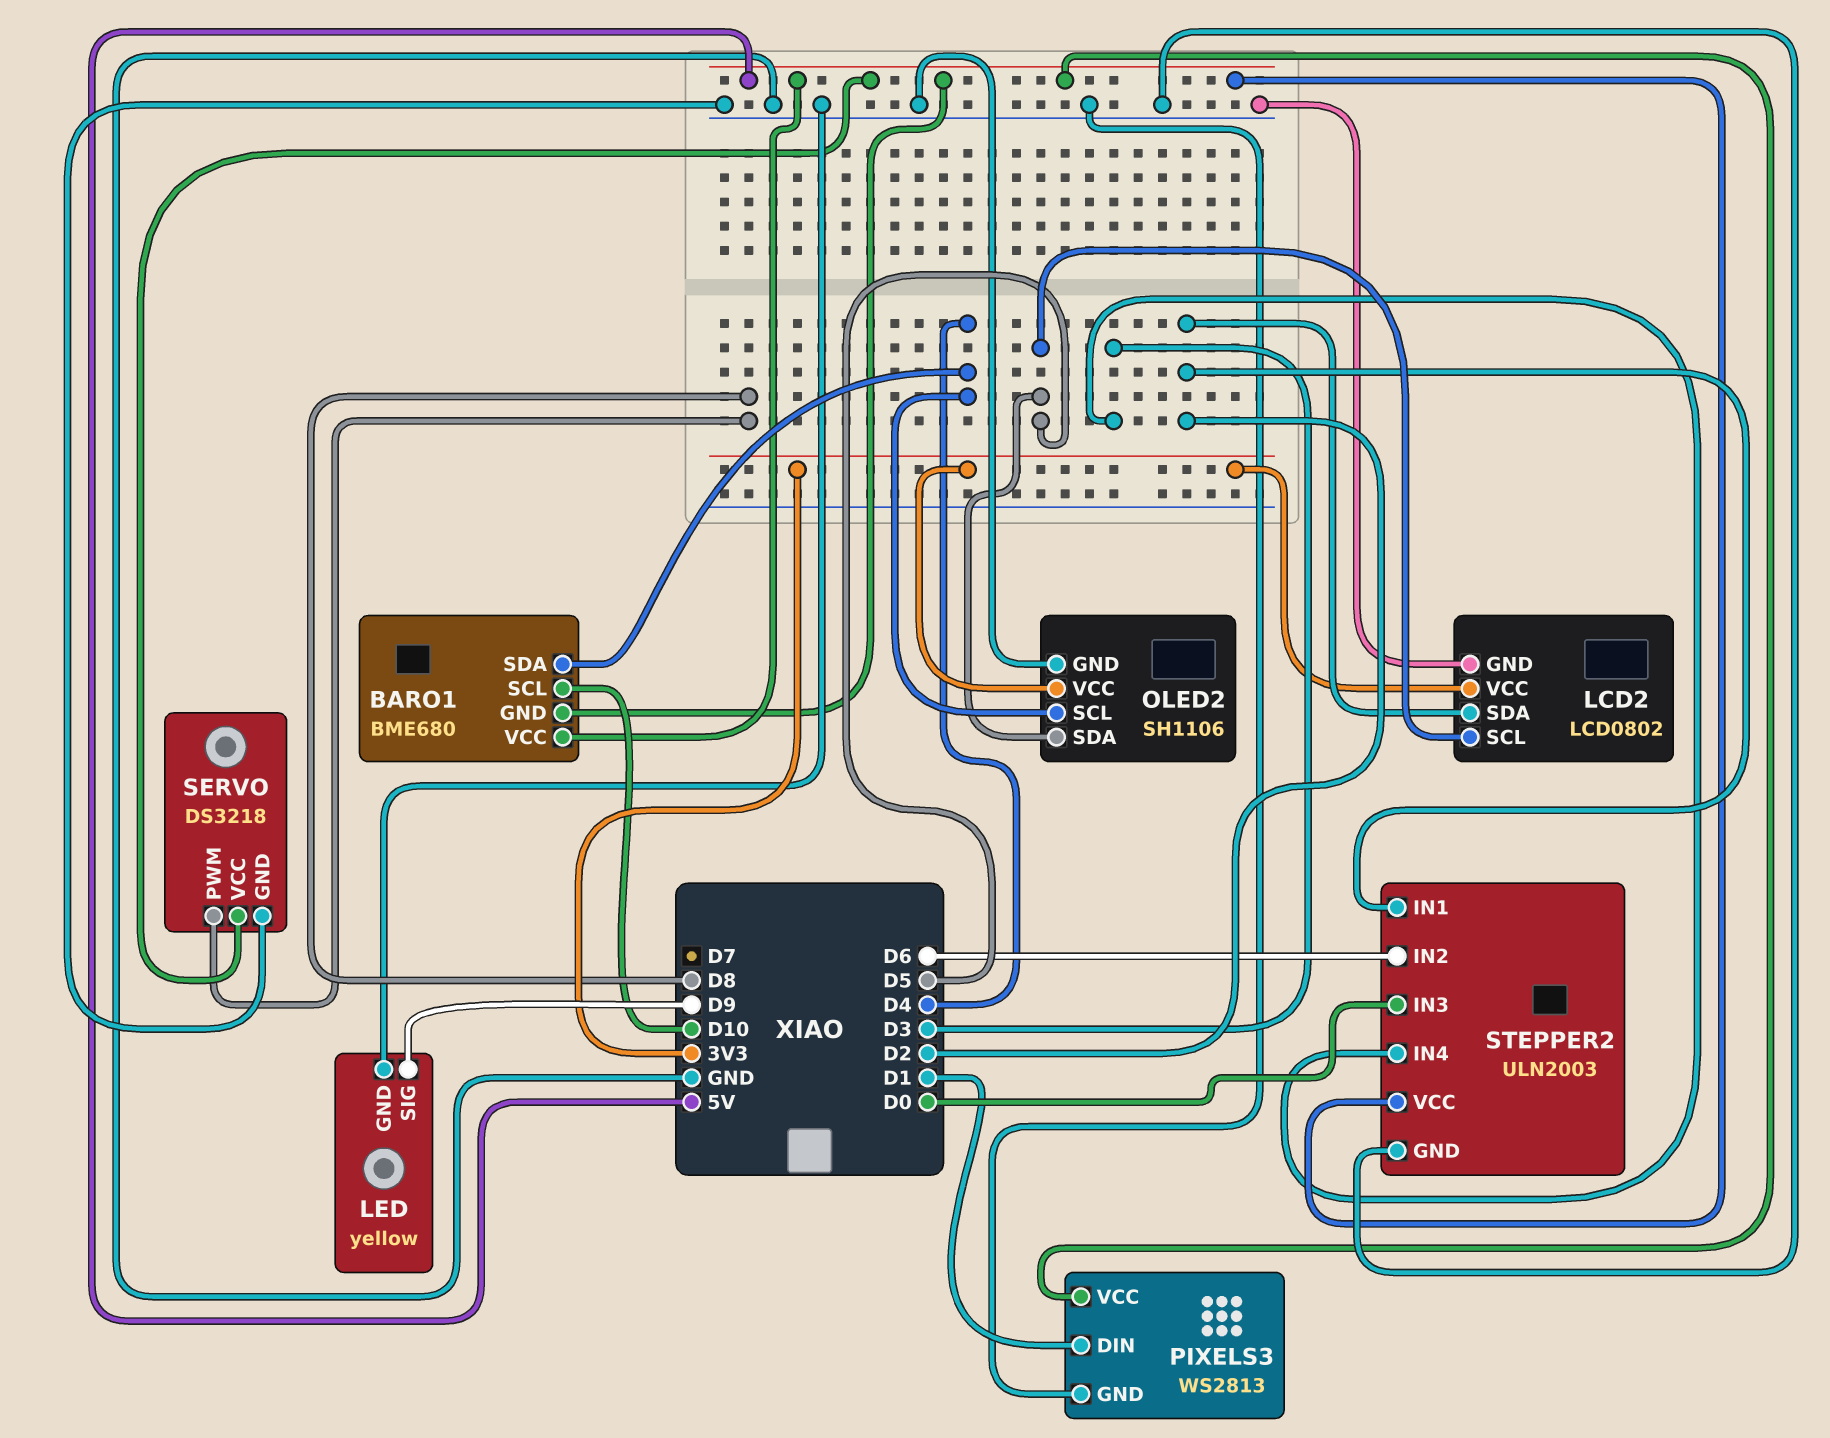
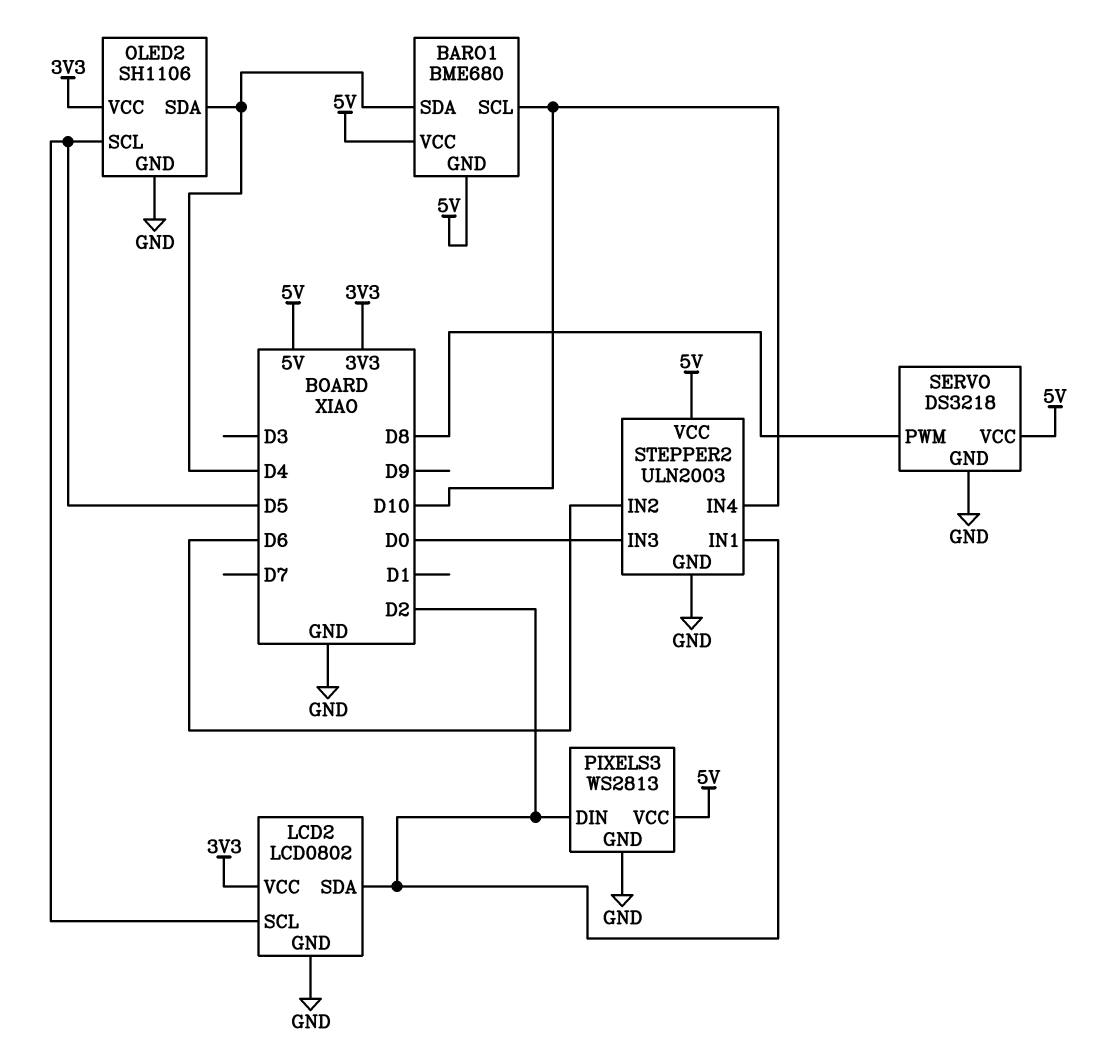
LED: yellow -> none
LED pin GND: GND -> none
LED pin SIG: D9 -> none
OLED2 pin SCL: D4 -> D5
OLED2 pin SDA: D5 -> D4
PIXELS3 pin DIN: D1 -> D2
STEPPER2 pin IN4: D3 -> D10

